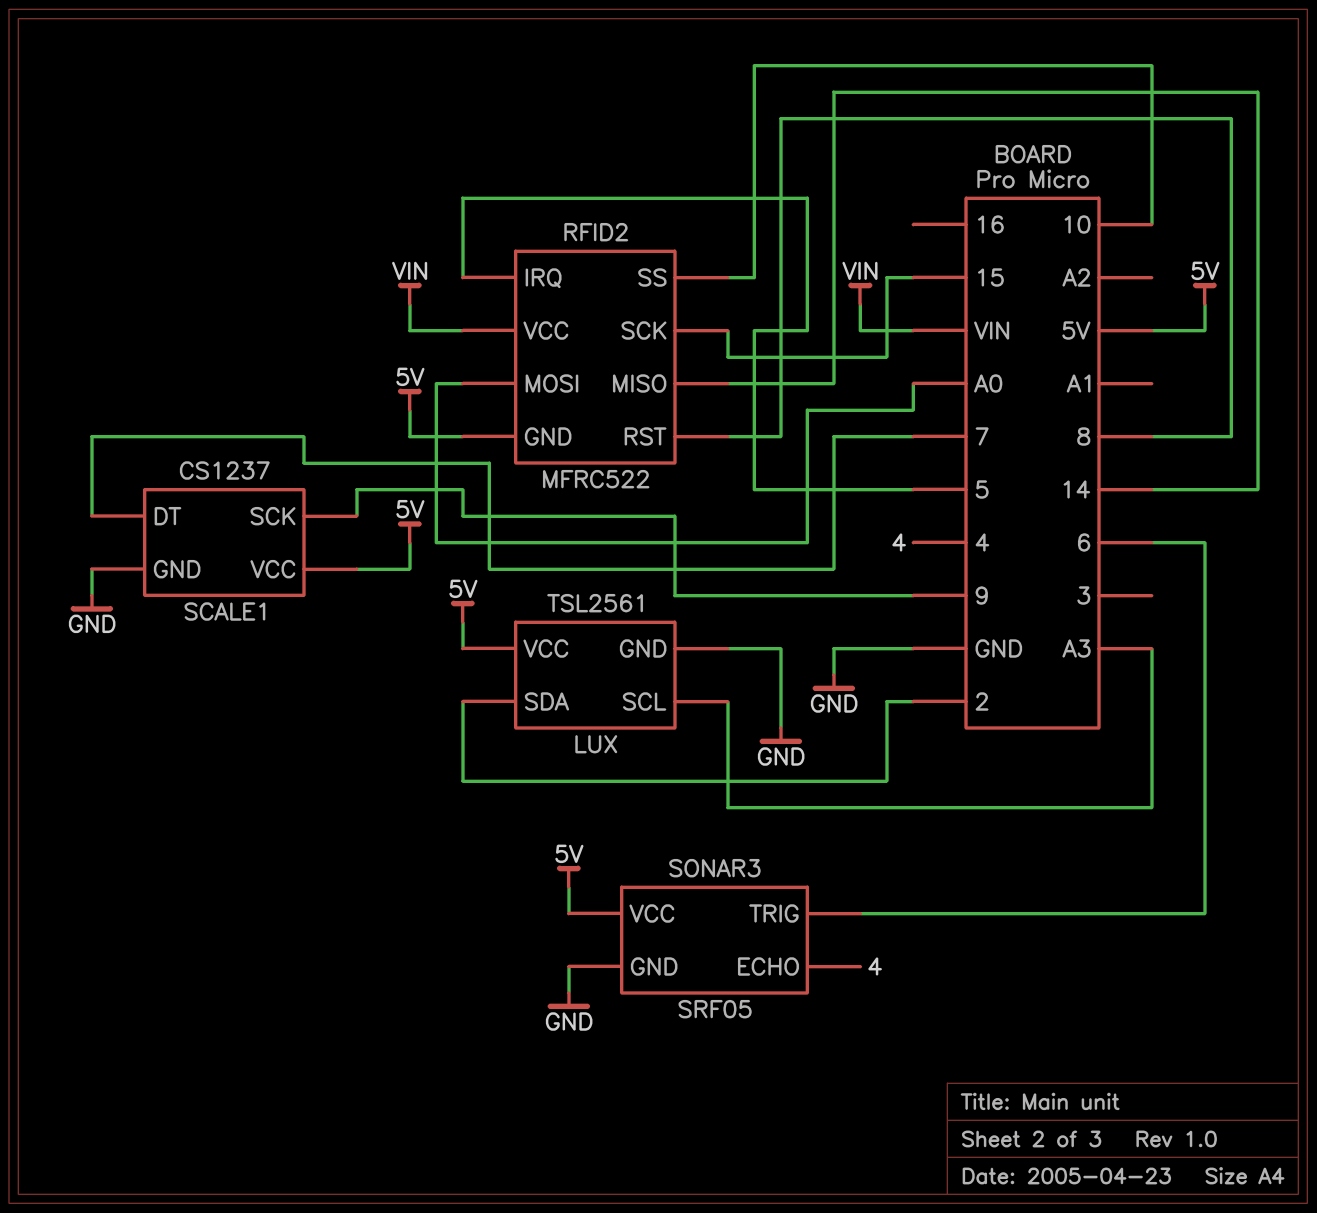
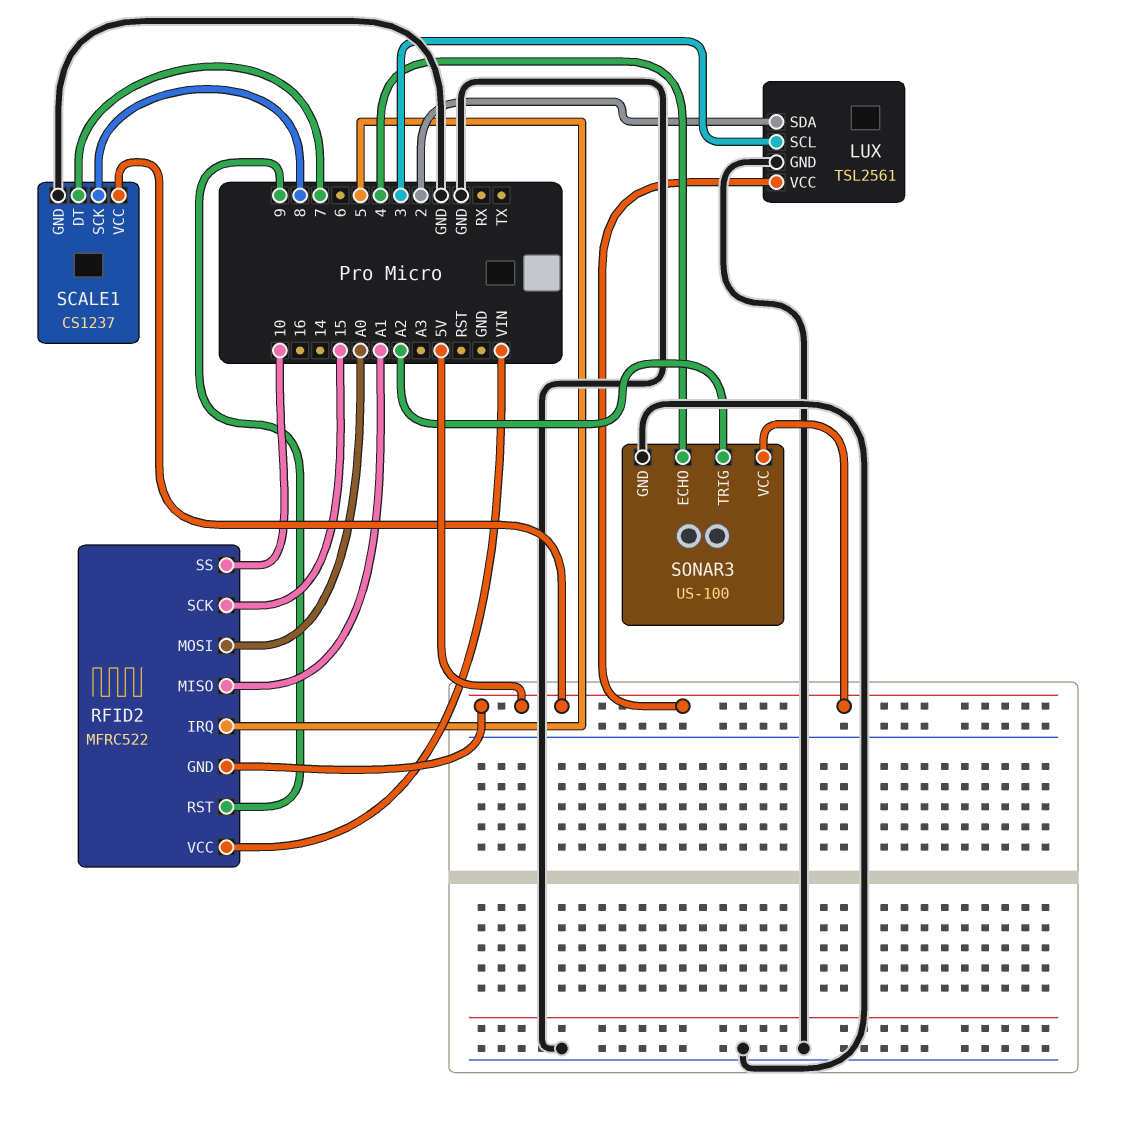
LUX pin SCL: A3 -> 3
RFID2 pin MISO: 14 -> A1
RFID2 pin RST: 8 -> 9
SCALE1 pin SCK: 9 -> 8
SONAR3: SRF05 -> US-100
SONAR3 pin TRIG: 6 -> A2

